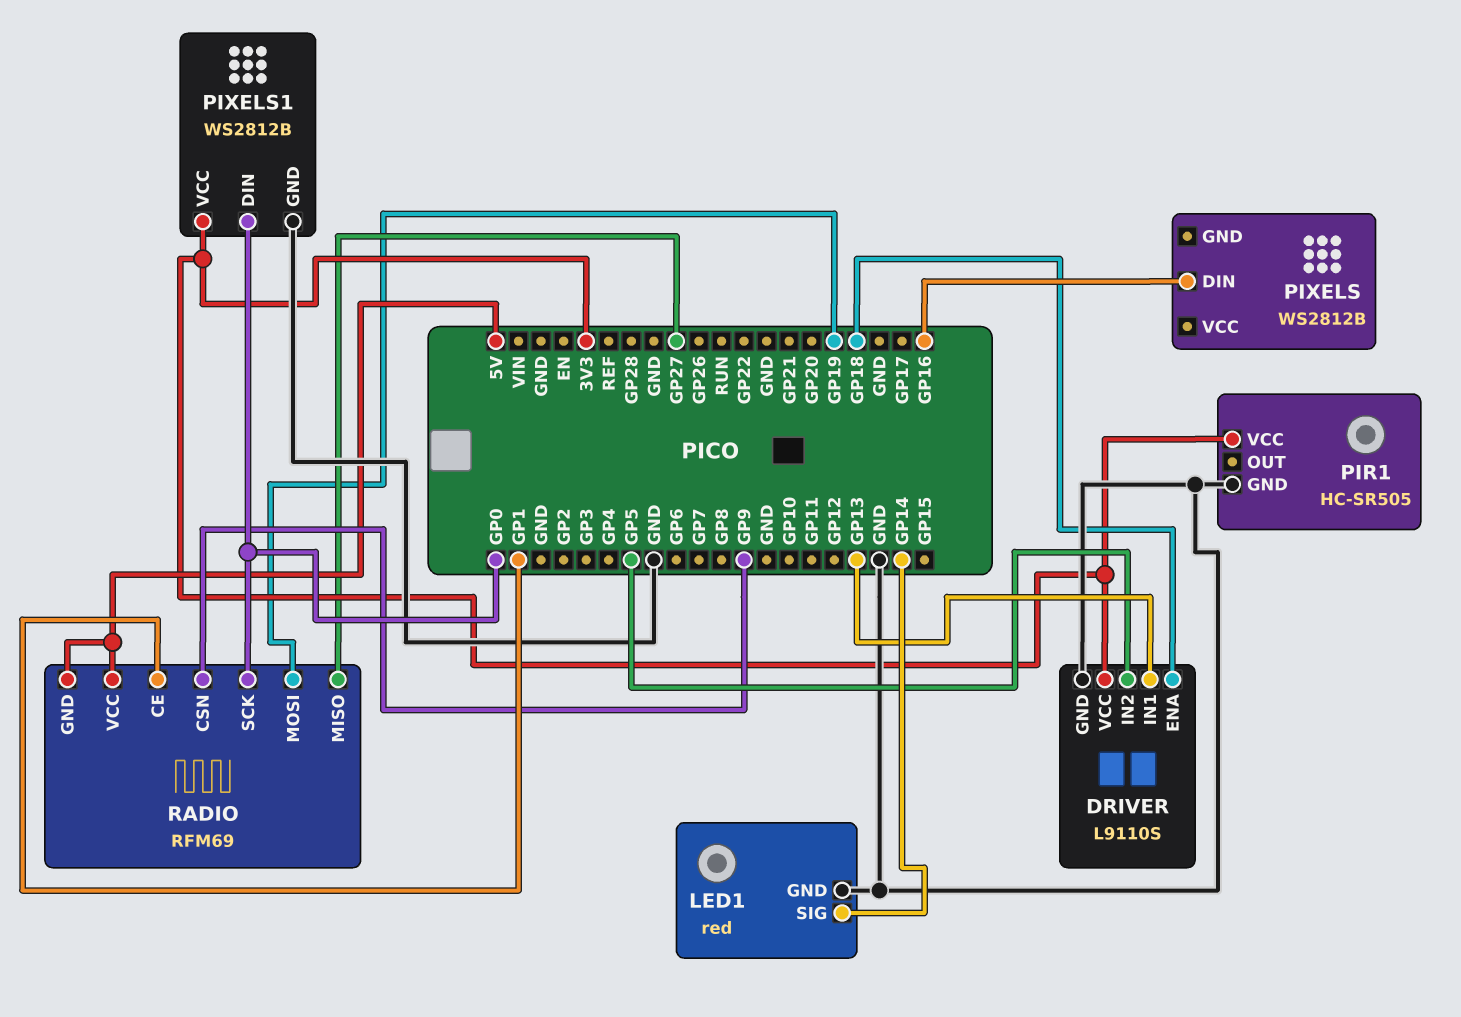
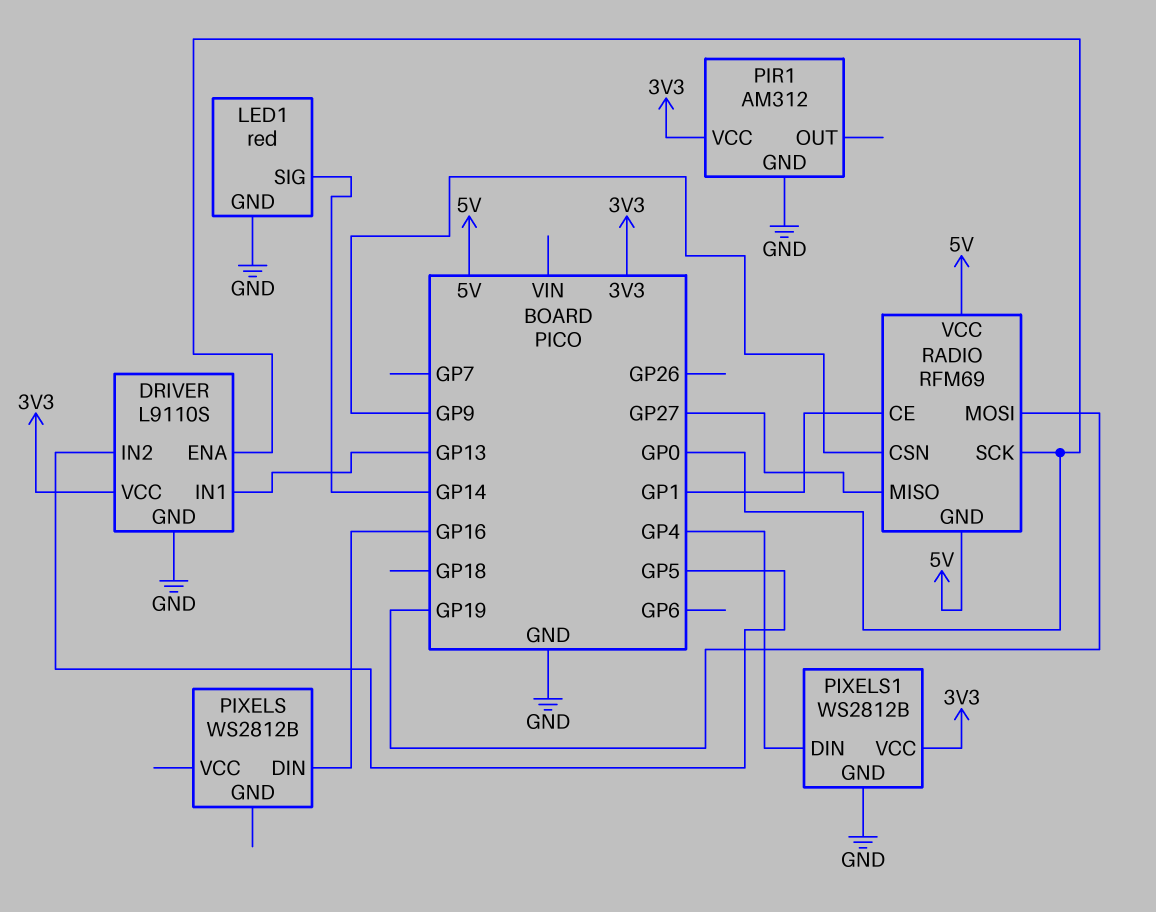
DRIVER pin ENA: GP18 -> GP0
PIR1: HC-SR505 -> AM312
PIXELS1 pin DIN: GP0 -> GP4

